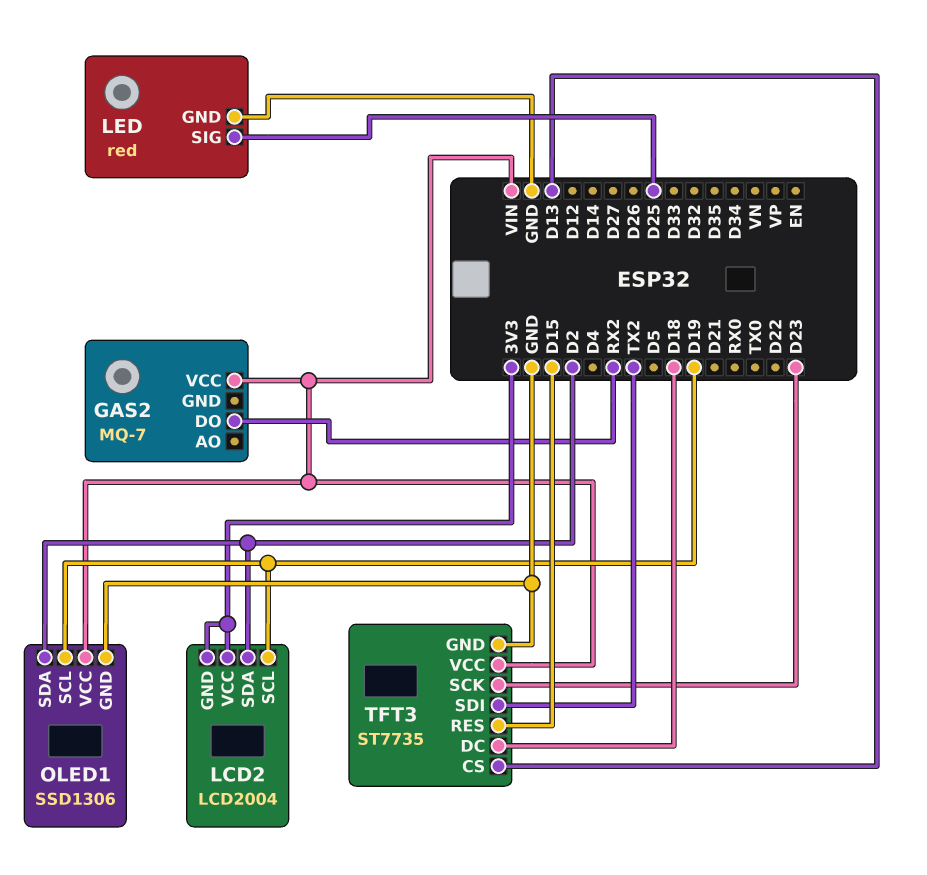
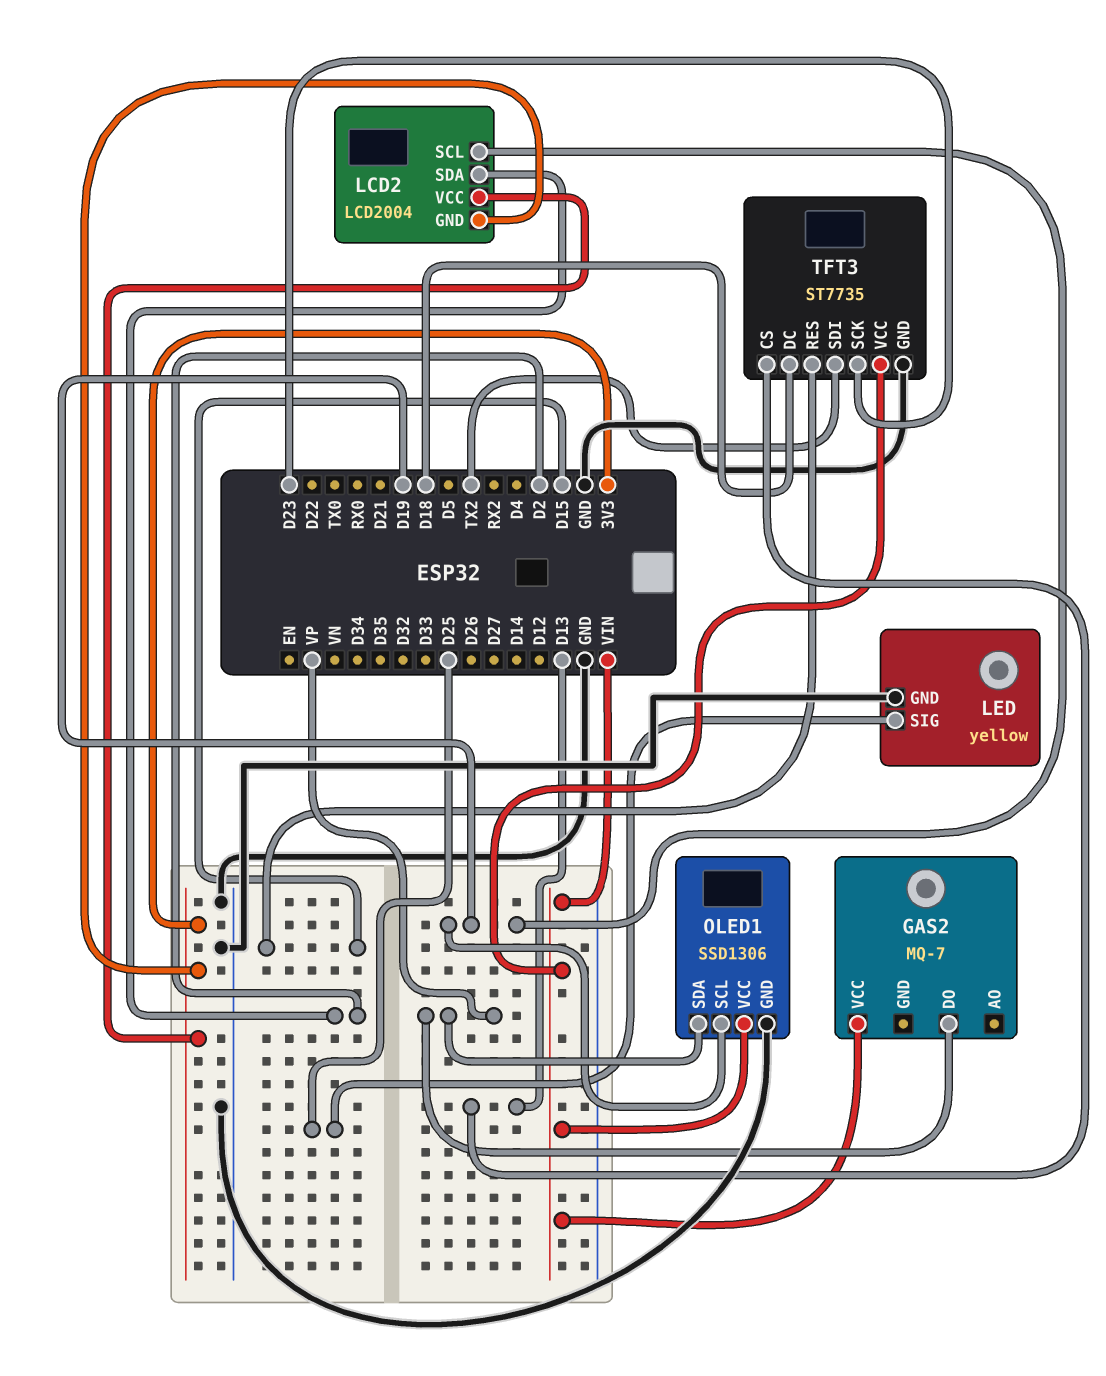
GAS2 pin DO: RX2 -> VP
LED: red -> yellow
OLED1 pin SDA: D2 -> VP

